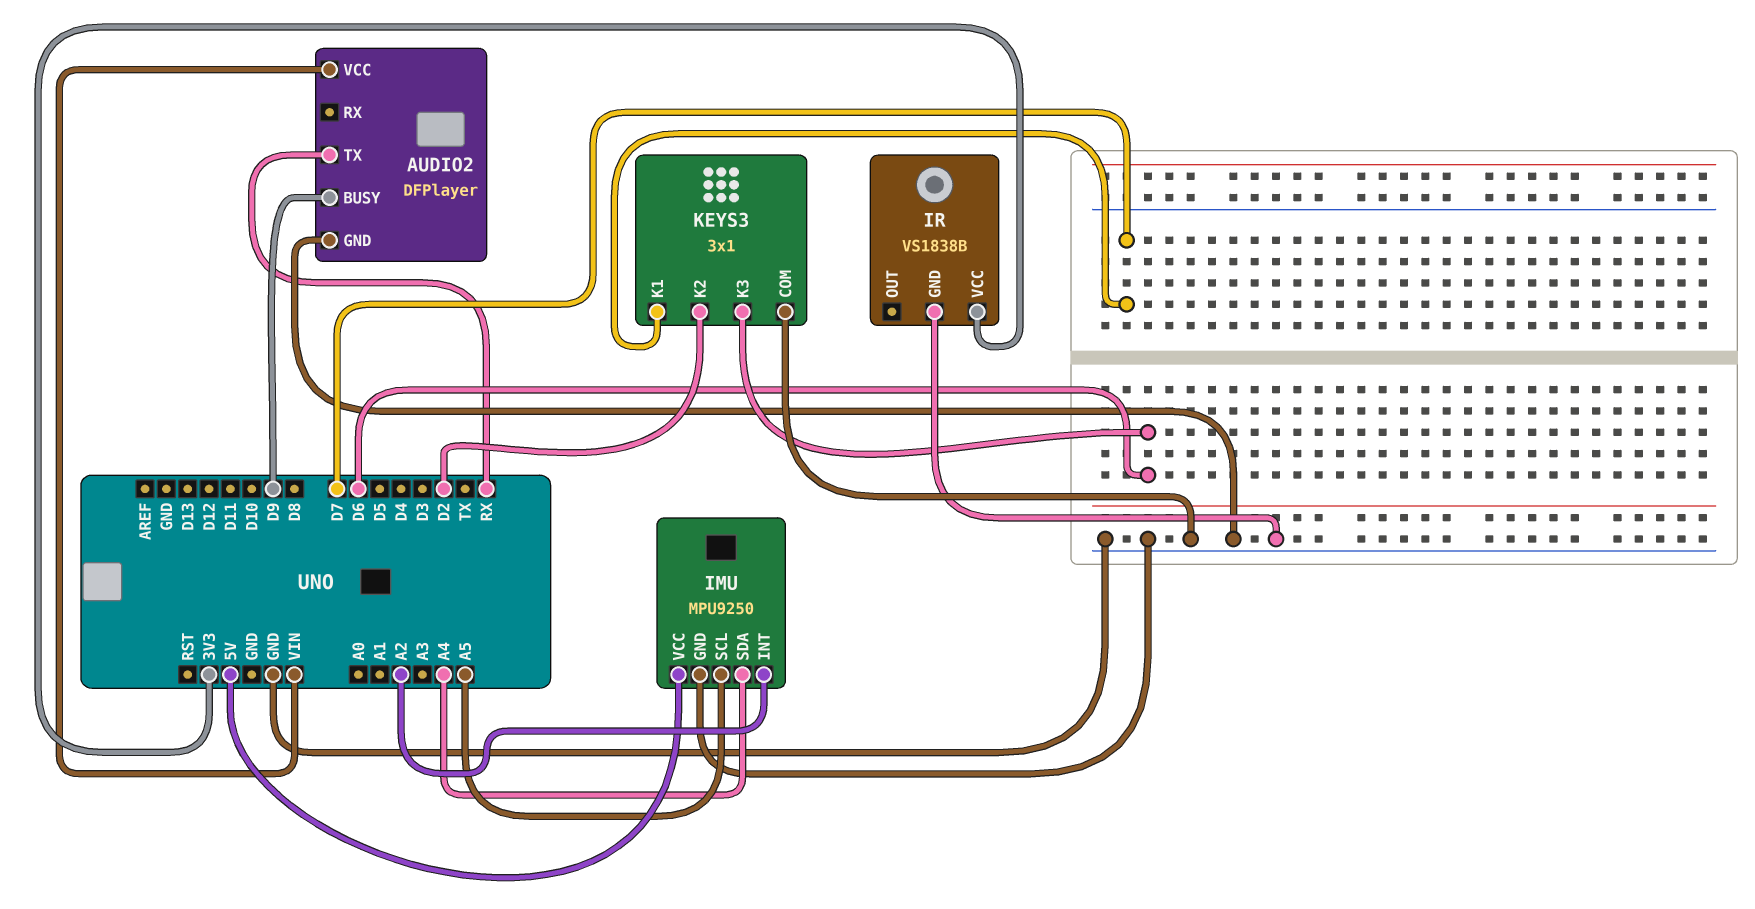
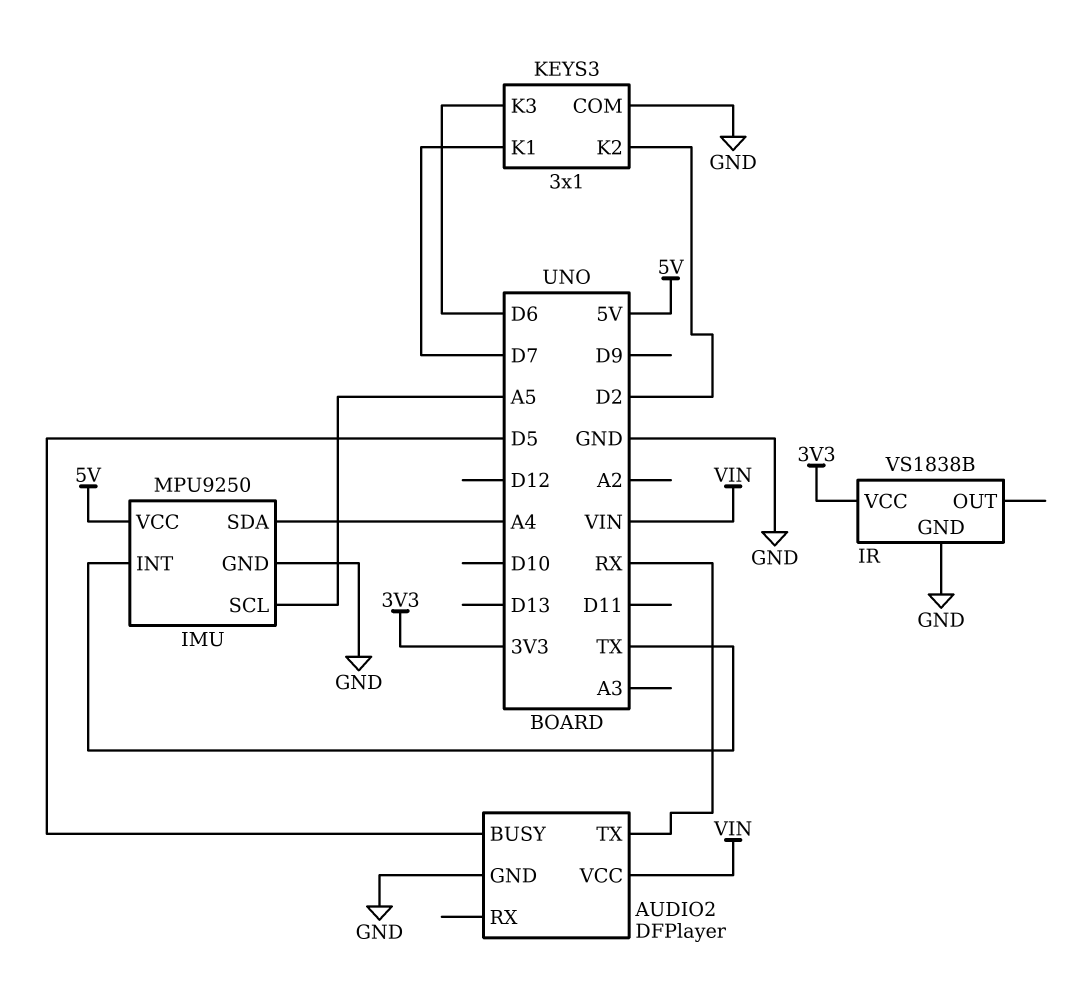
AUDIO2 pin BUSY: D9 -> D5
IMU pin INT: A2 -> TX

